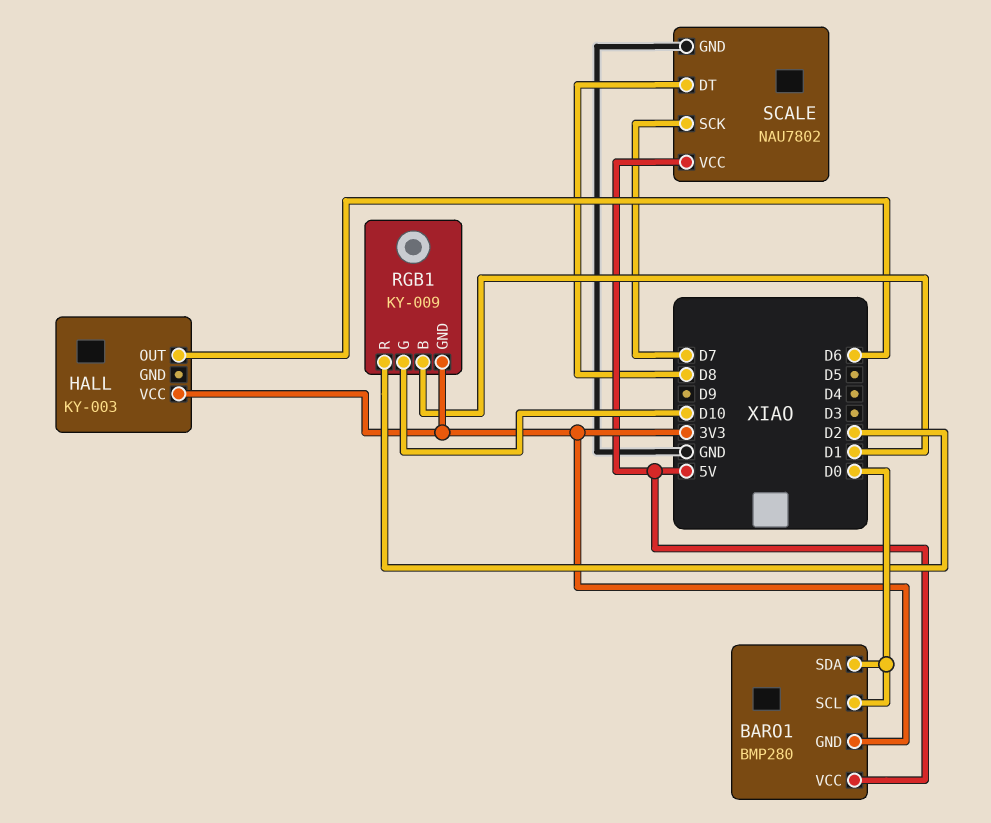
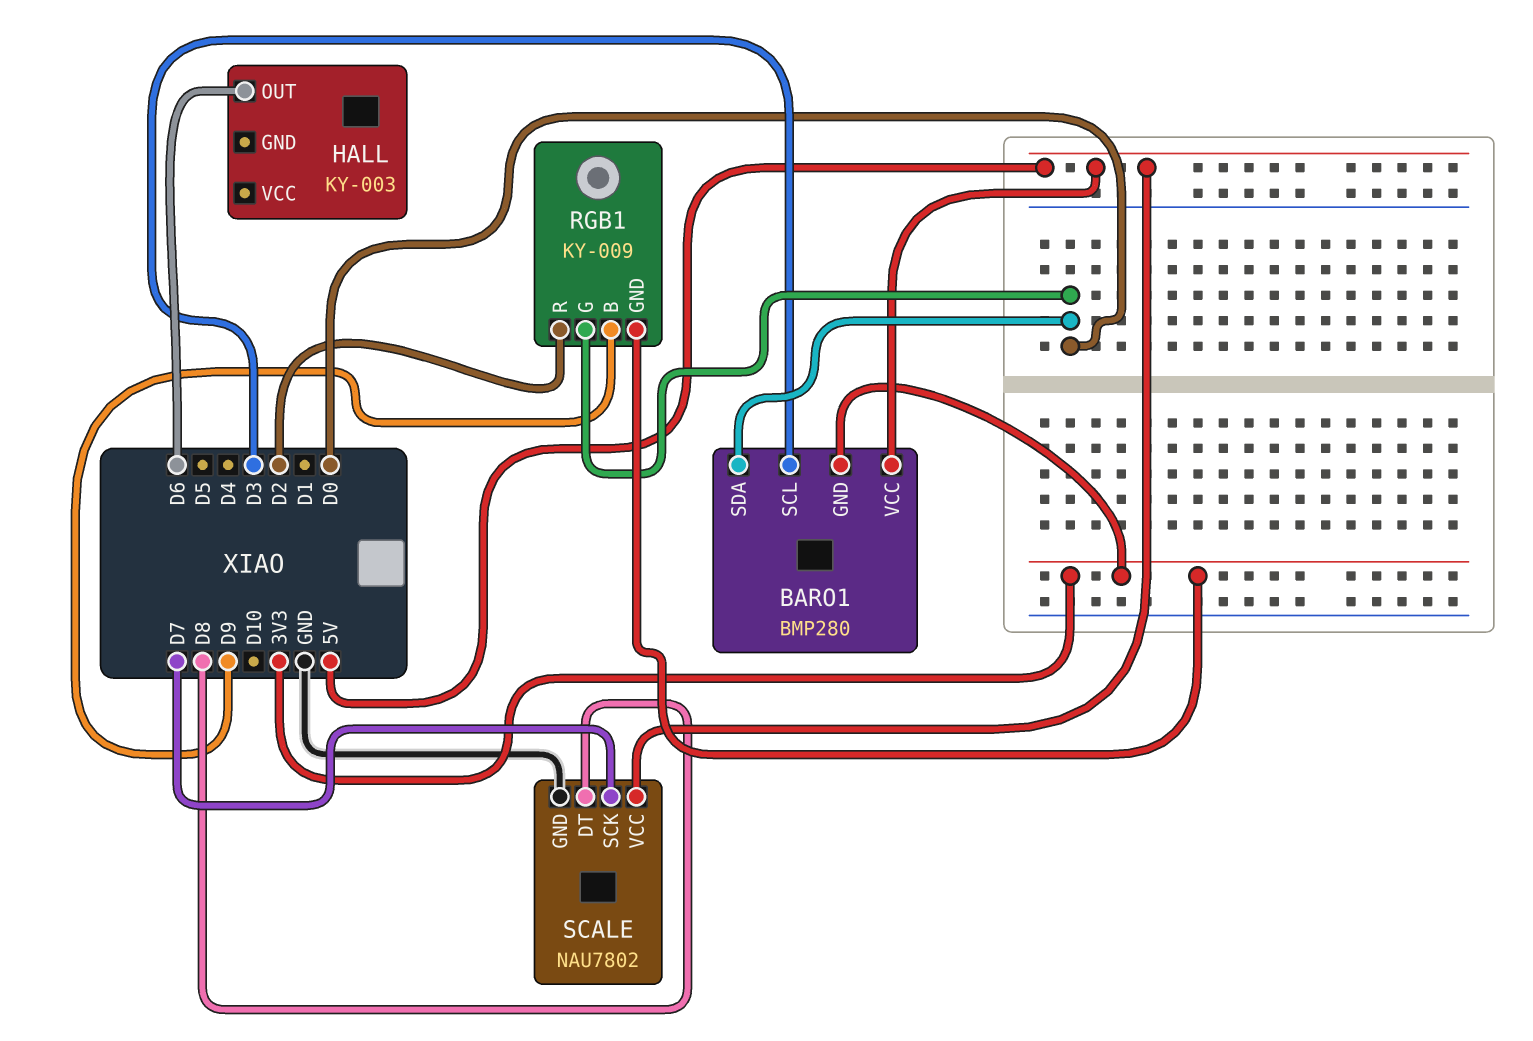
BARO1 pin SCL: D0 -> D3
HALL pin VCC: 3V3 -> none
RGB1 pin B: D1 -> D9
RGB1 pin G: D10 -> D0

